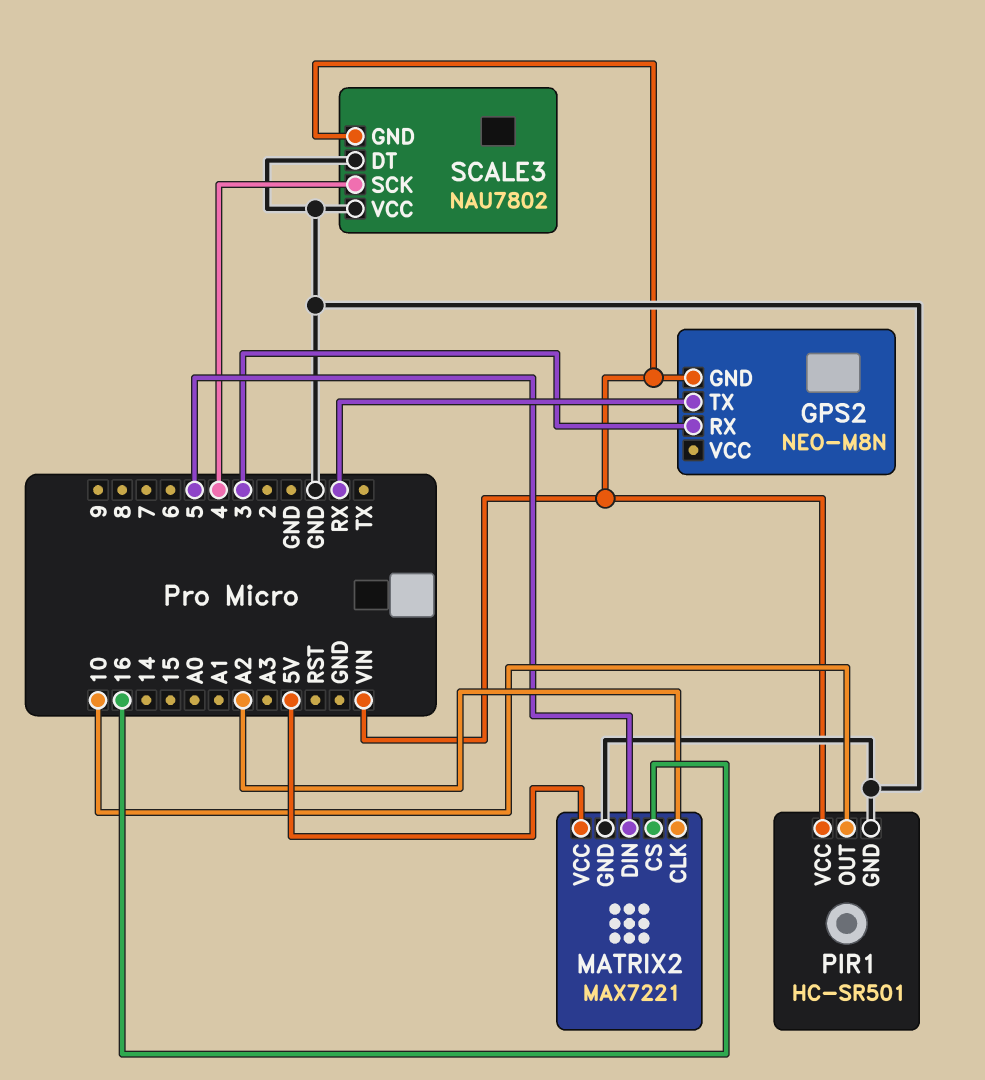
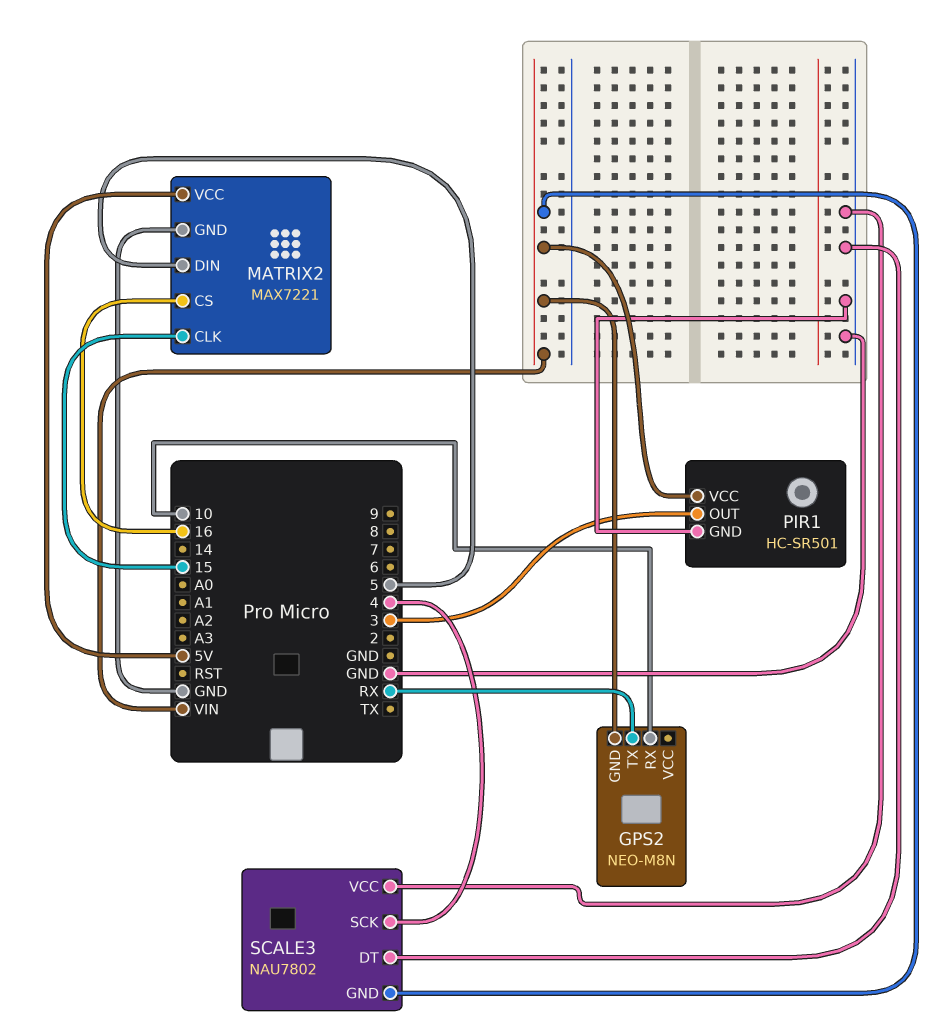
GPS2 pin RX: 3 -> 10
MATRIX2 pin CLK: A2 -> 15
PIR1 pin OUT: 10 -> 3

